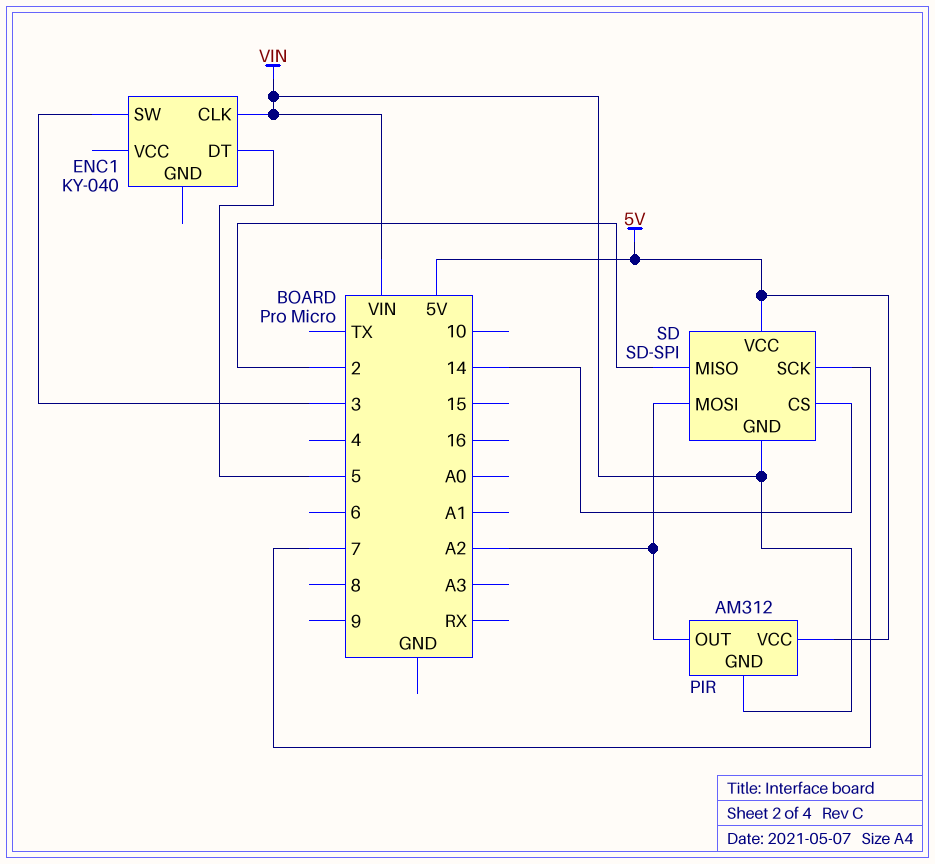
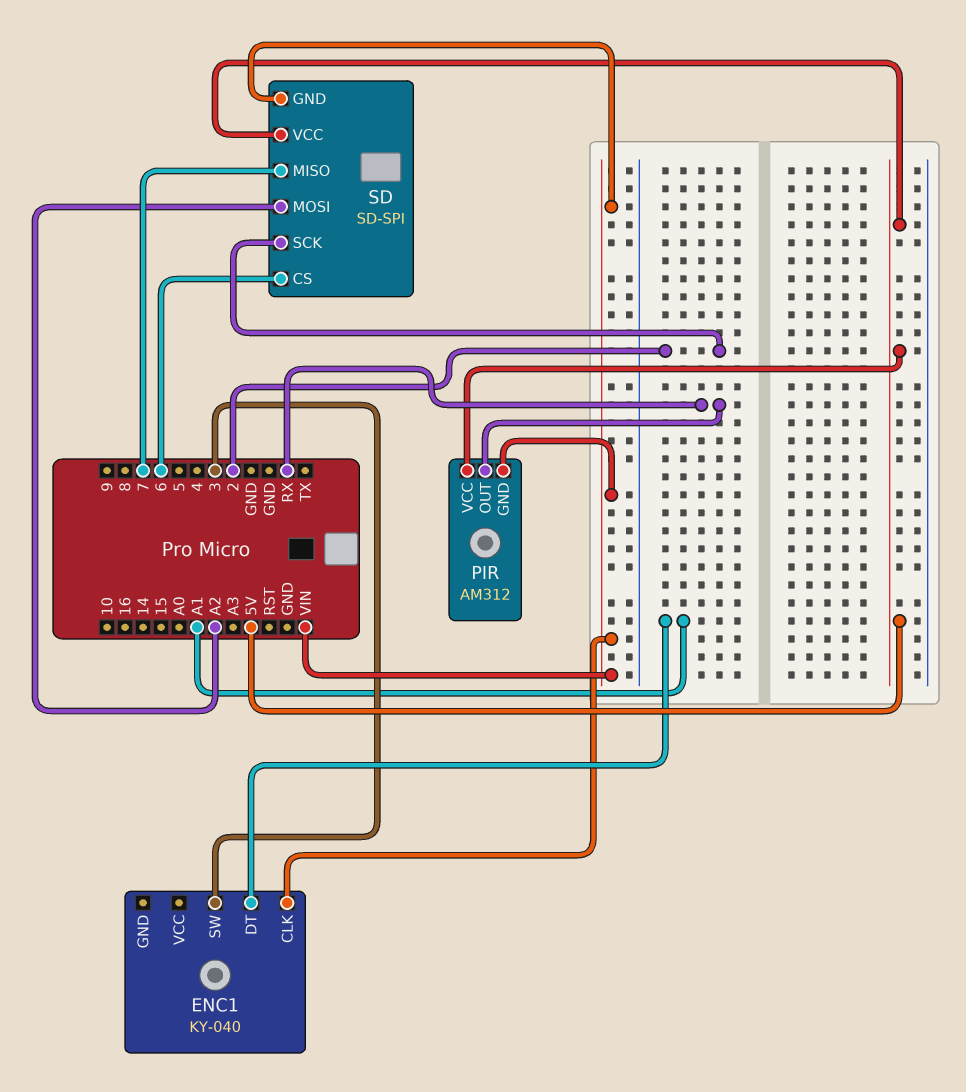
ENC1 pin DT: 5 -> A1
PIR pin OUT: A2 -> RX
SD pin CS: 14 -> 6
SD pin MISO: 2 -> 7
SD pin SCK: 7 -> 2

